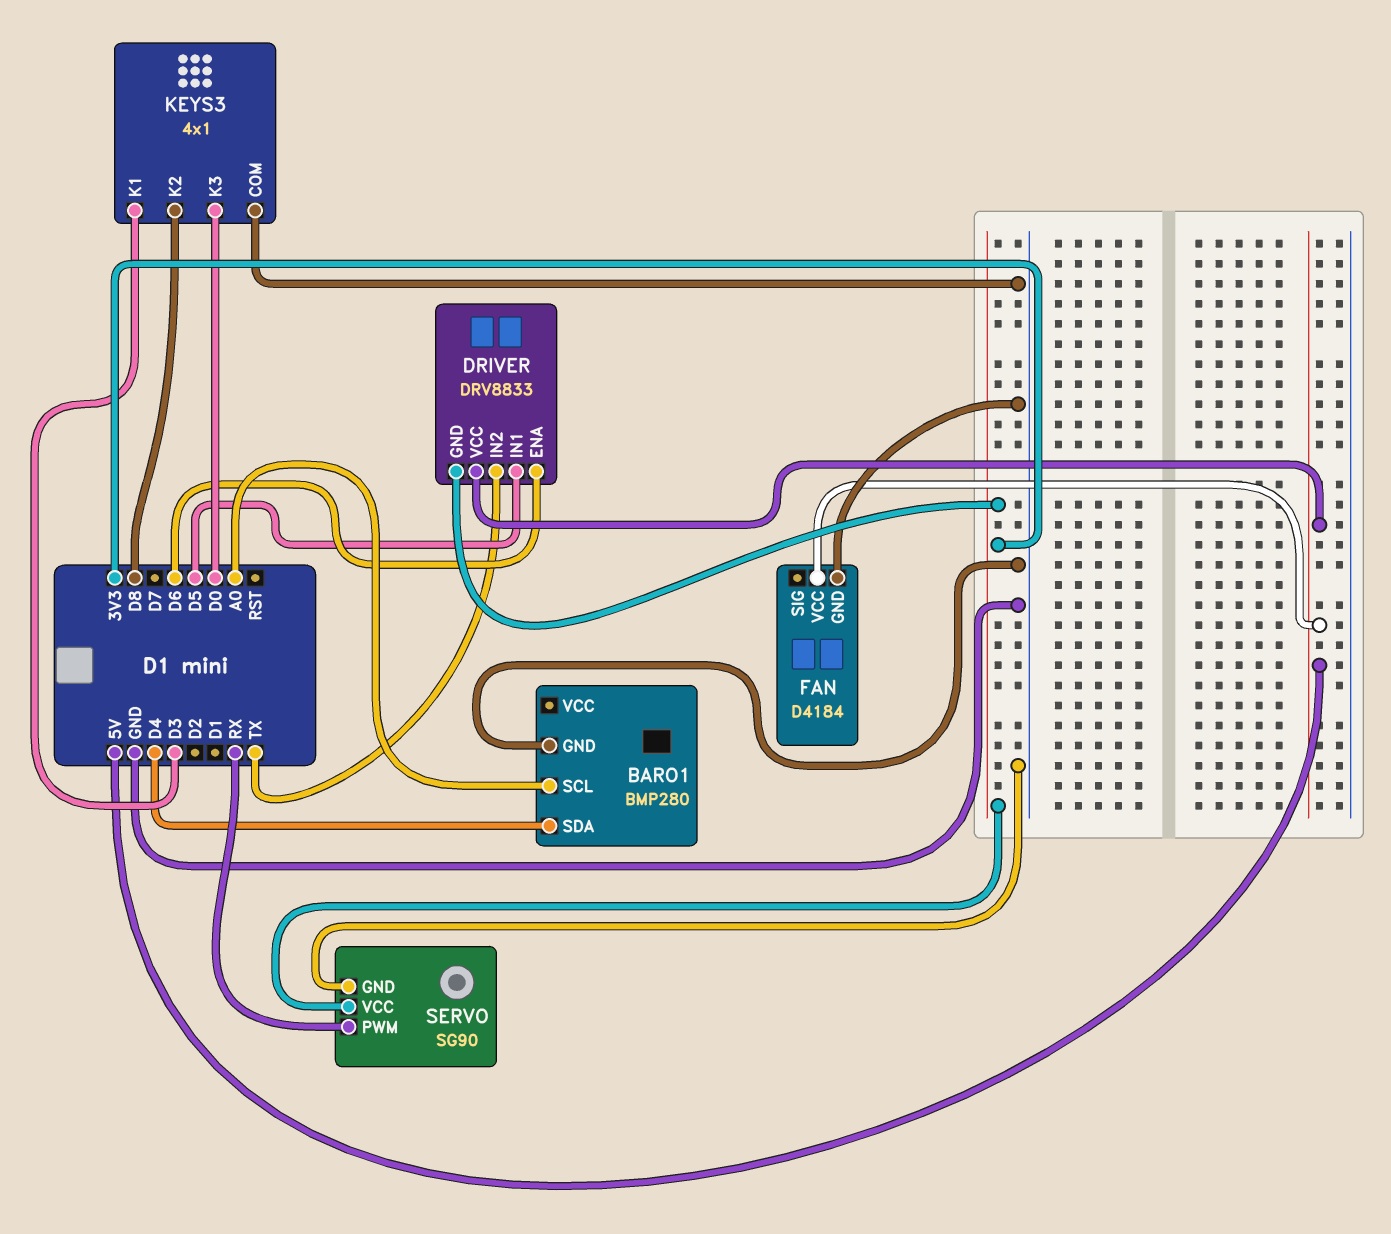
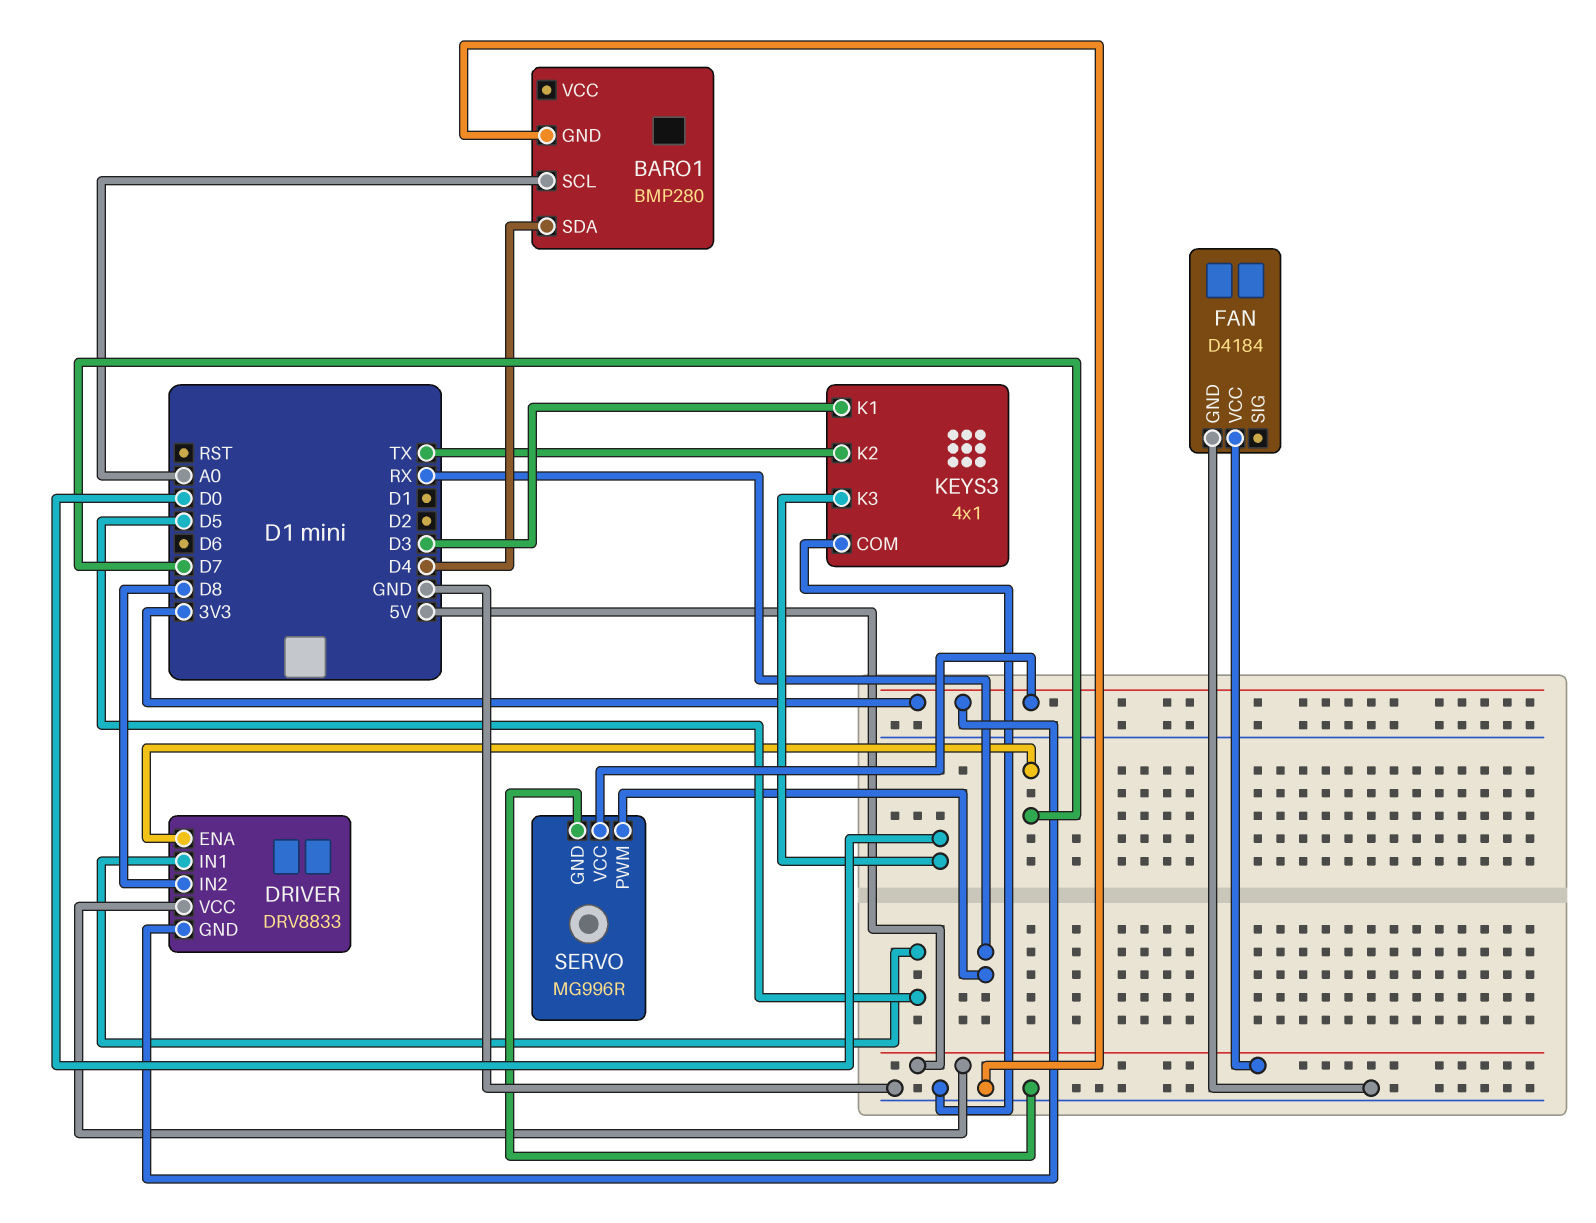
DRIVER pin ENA: D6 -> D7
DRIVER pin IN2: TX -> D8
KEYS3 pin K2: D8 -> TX
SERVO: SG90 -> MG996R

